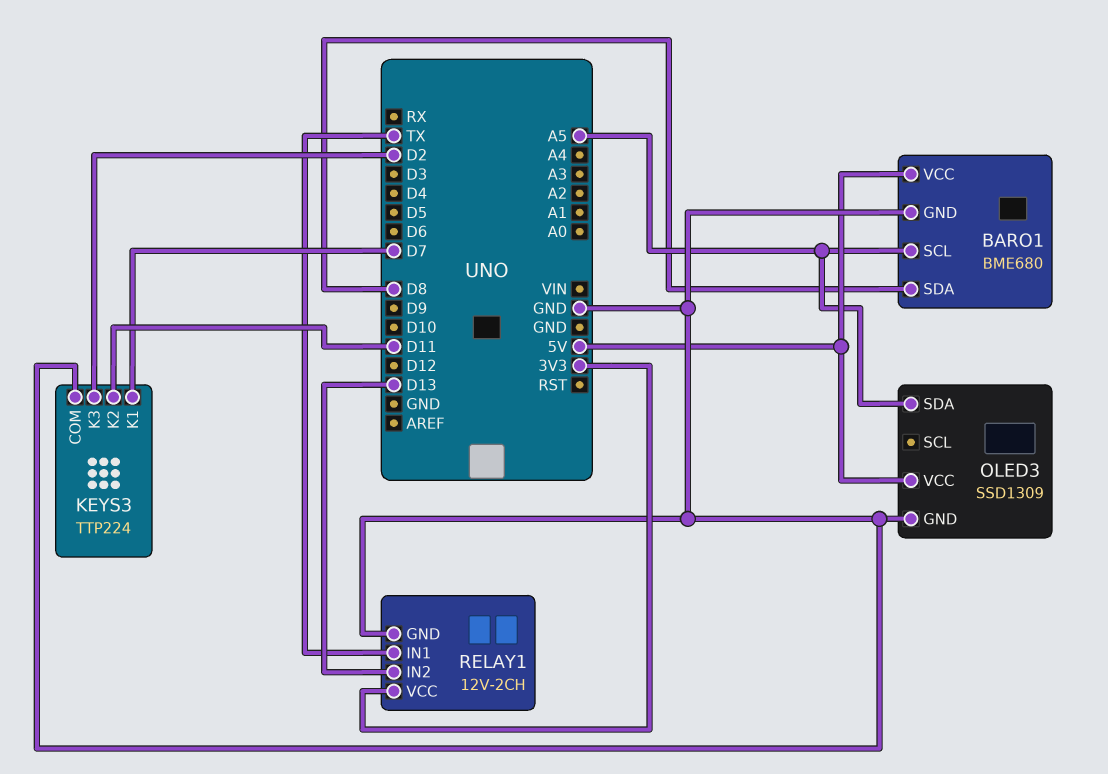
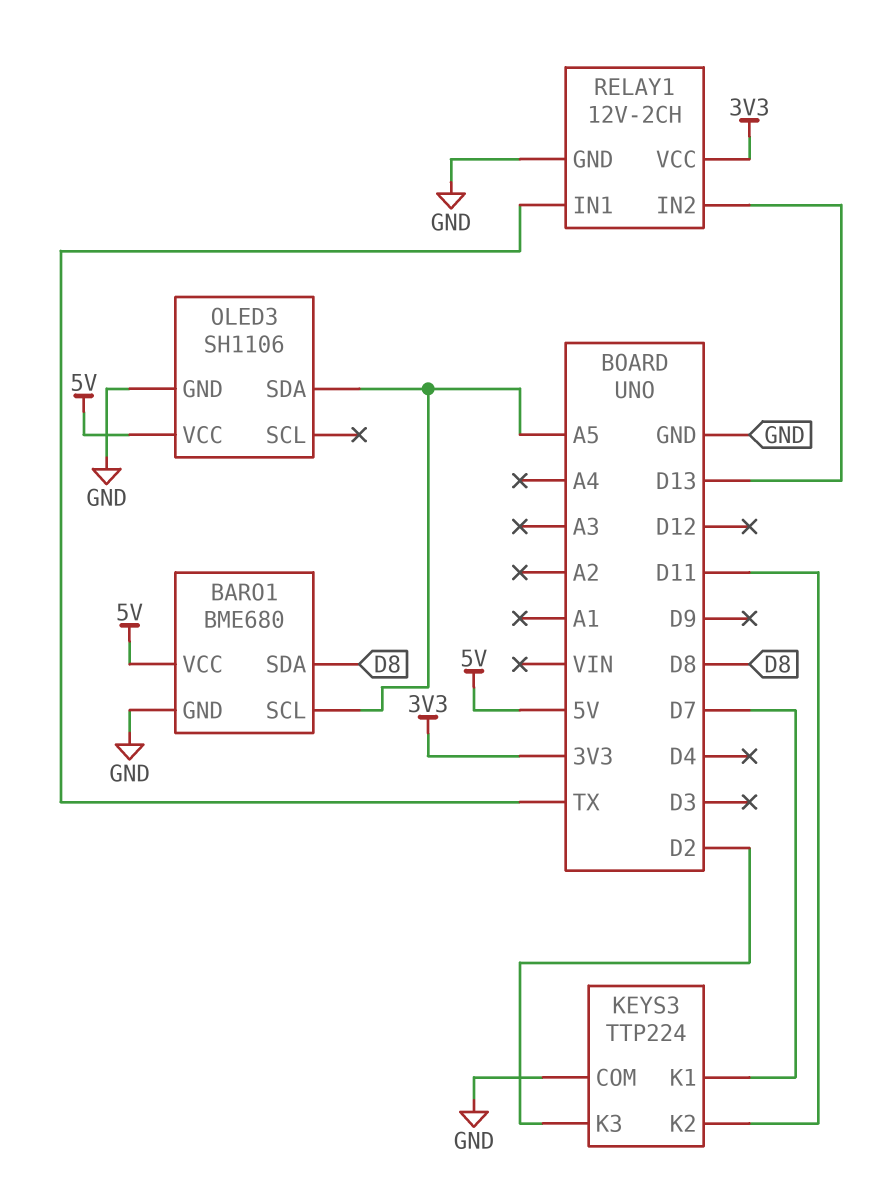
OLED3: SSD1309 -> SH1106

